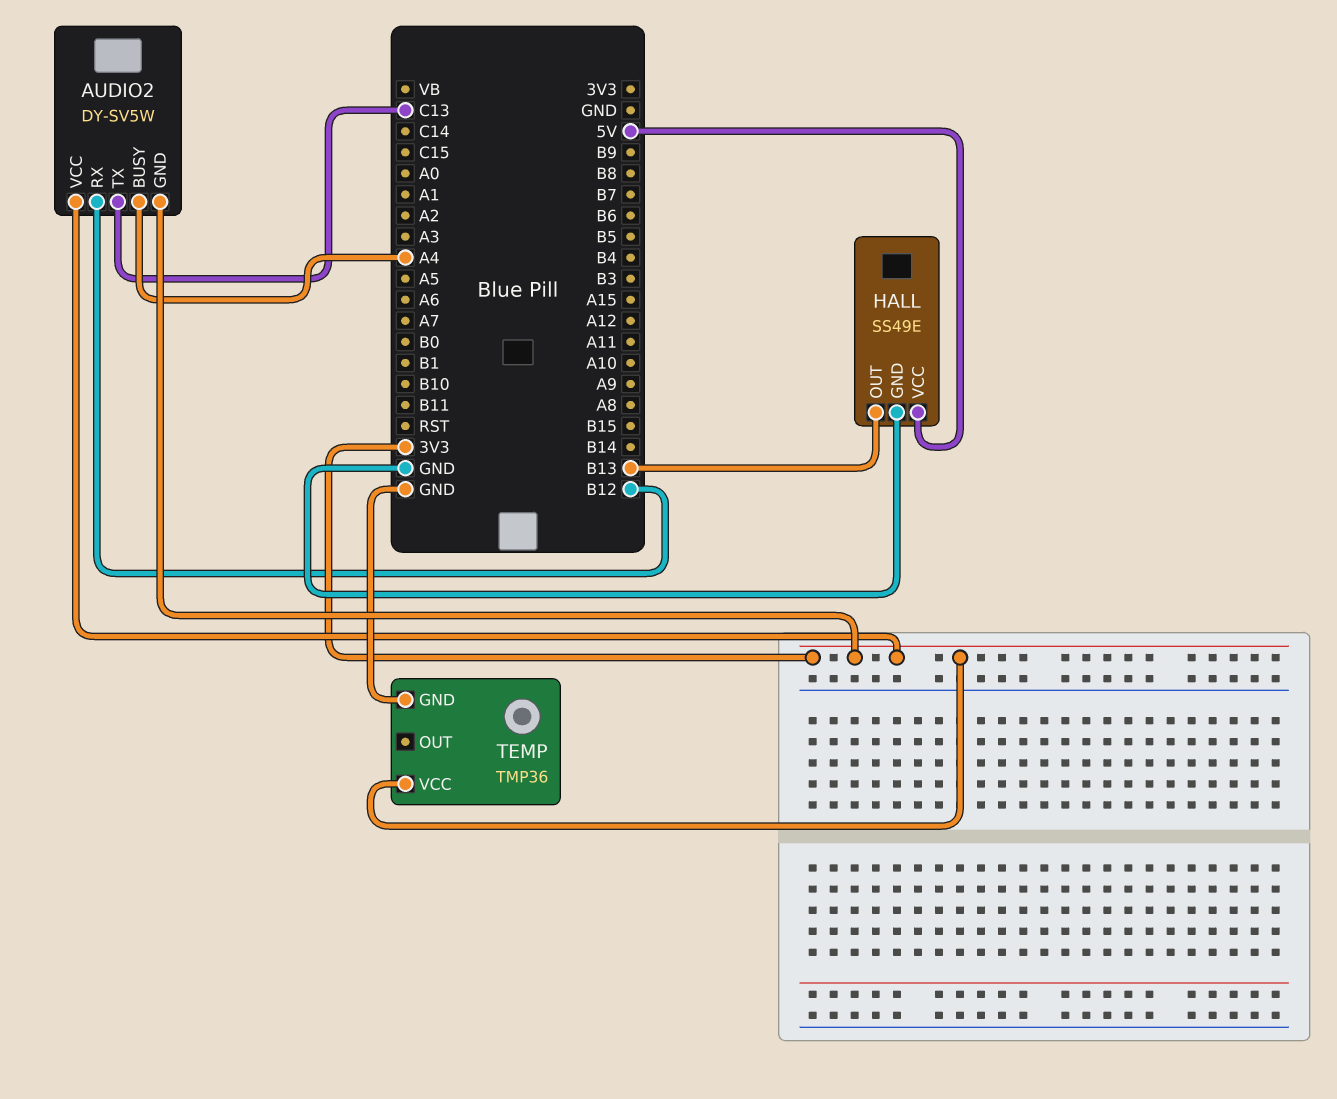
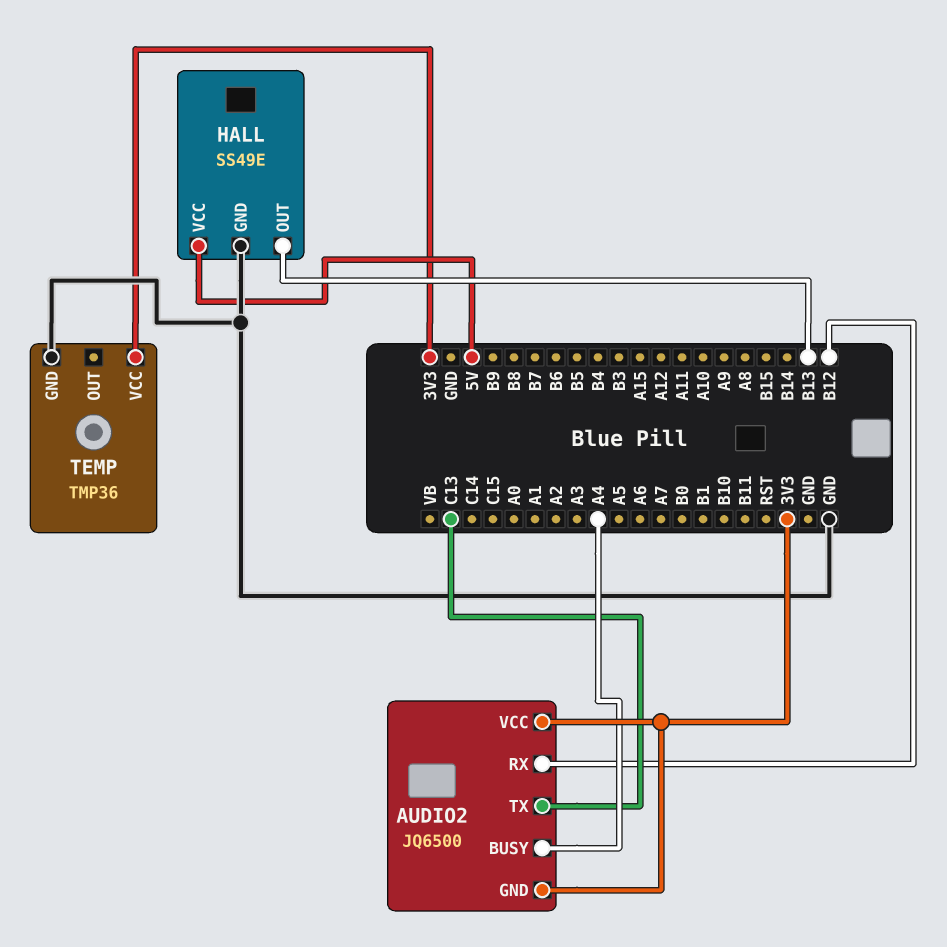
AUDIO2: DY-SV5W -> JQ6500

